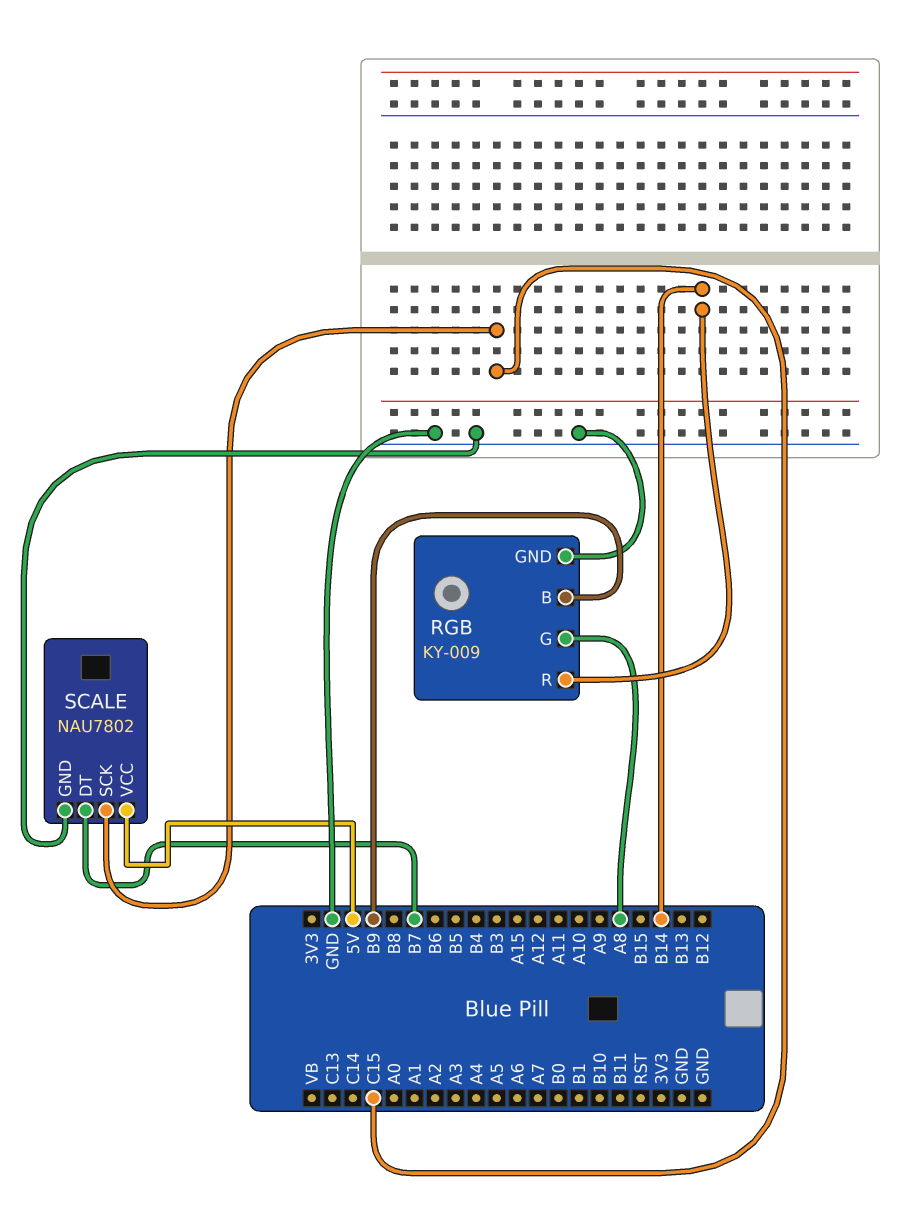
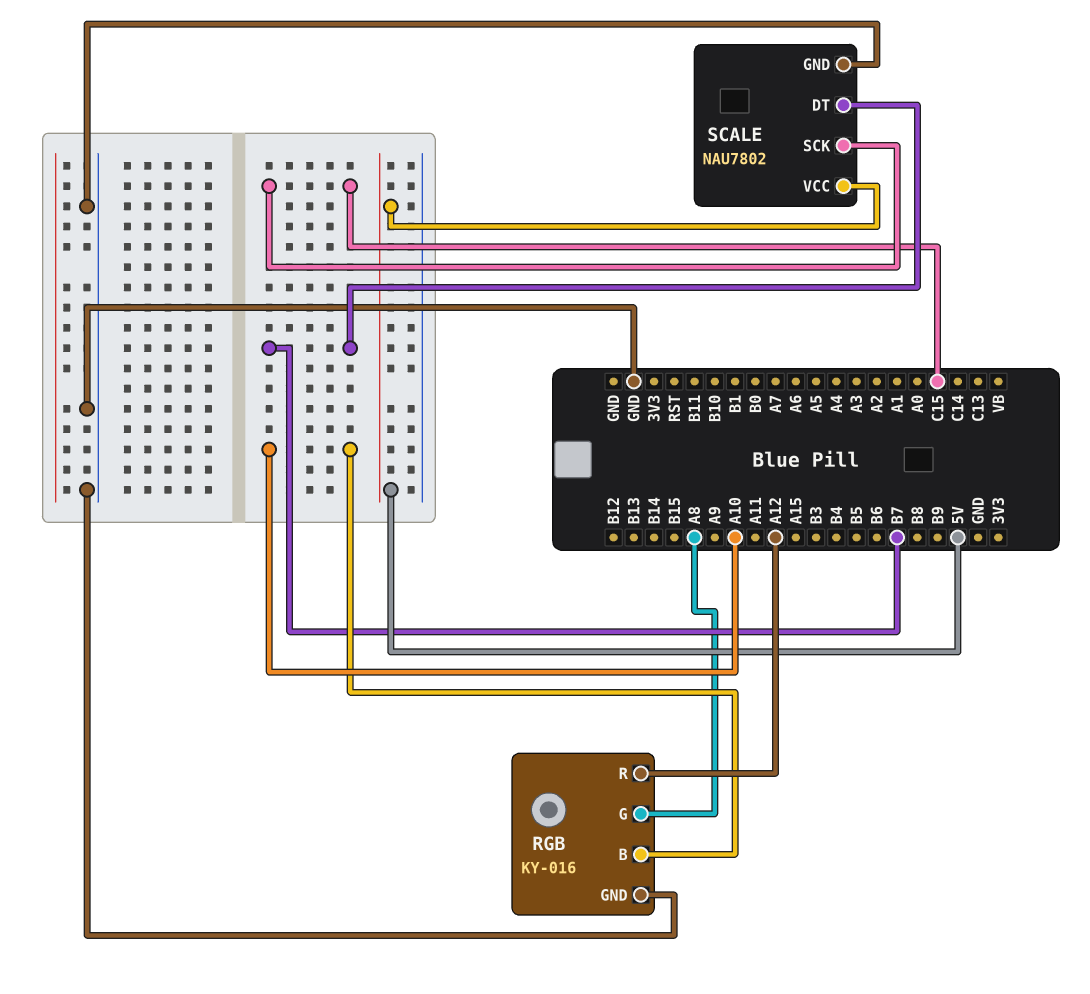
RGB: KY-009 -> KY-016
RGB pin B: B9 -> A10
RGB pin R: B14 -> A12

